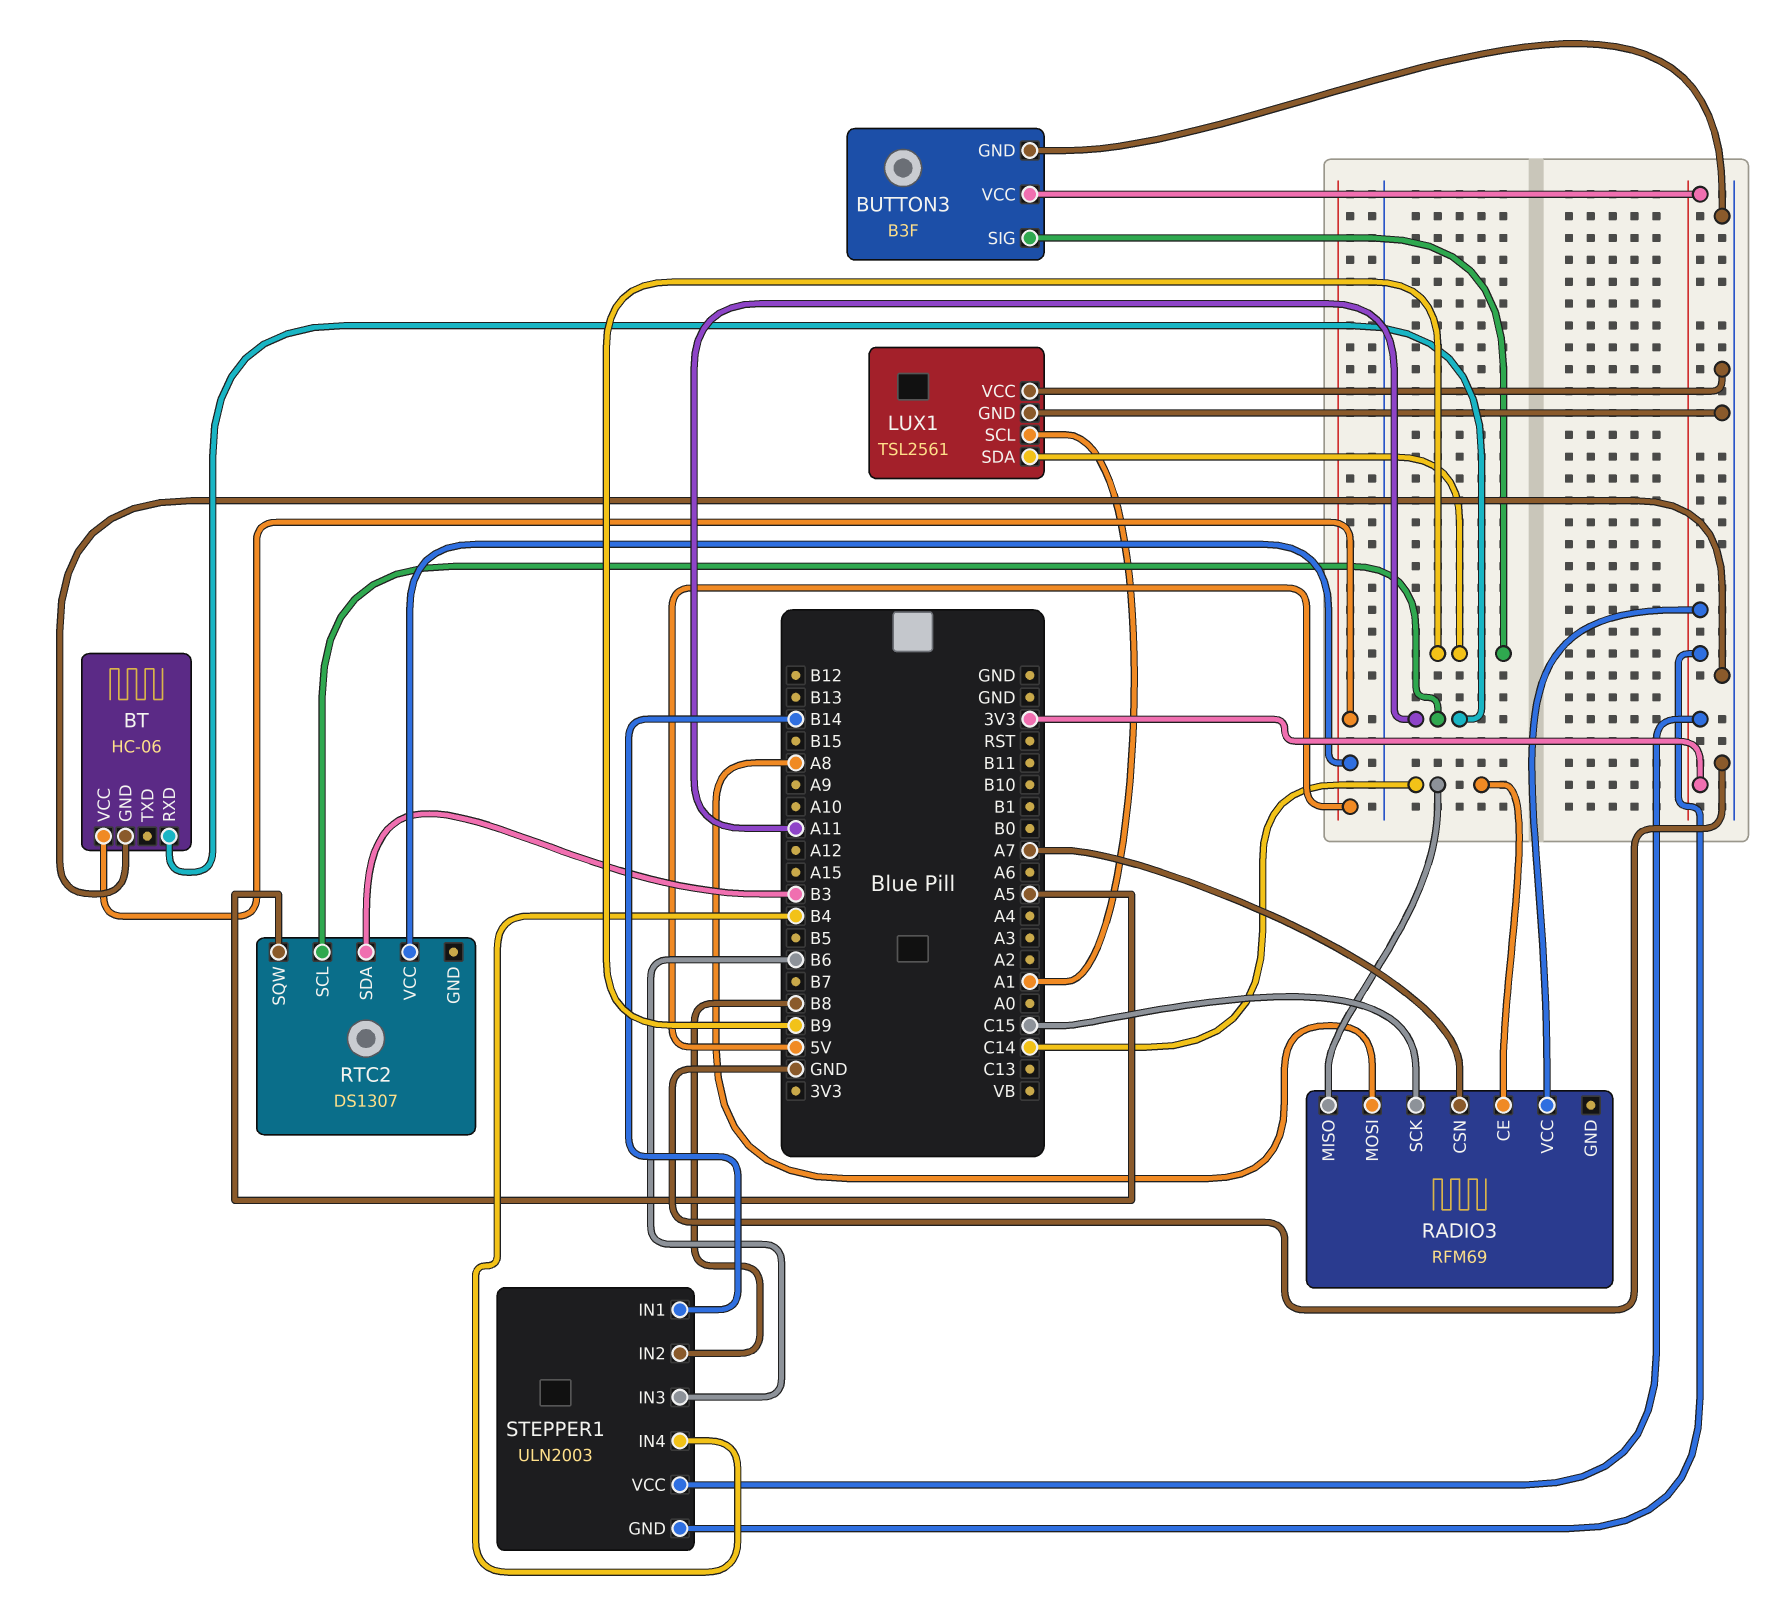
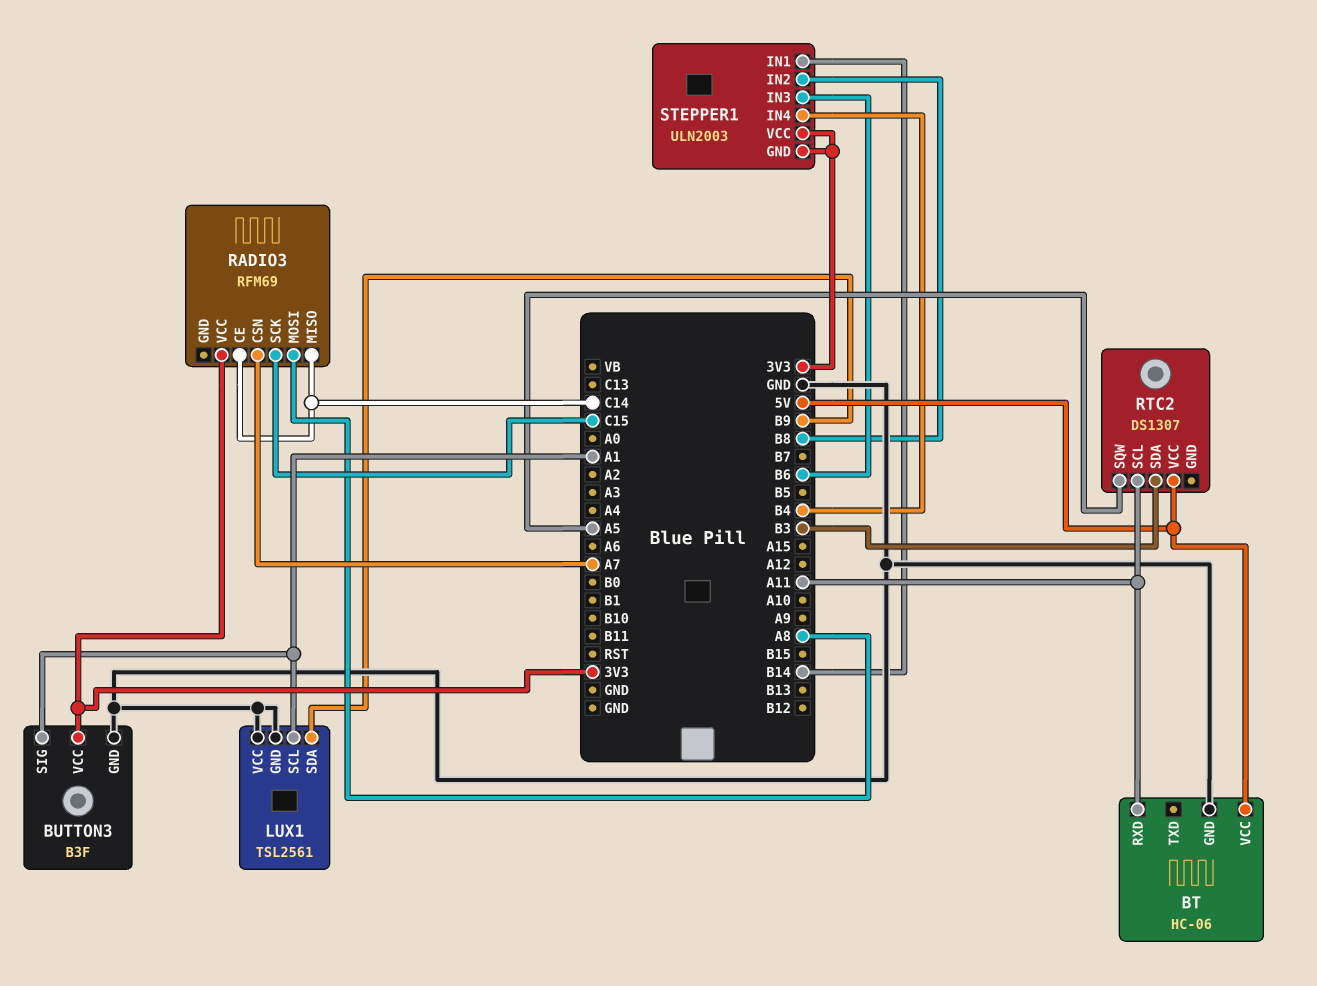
BUTTON3 pin SIG: B9 -> A1

